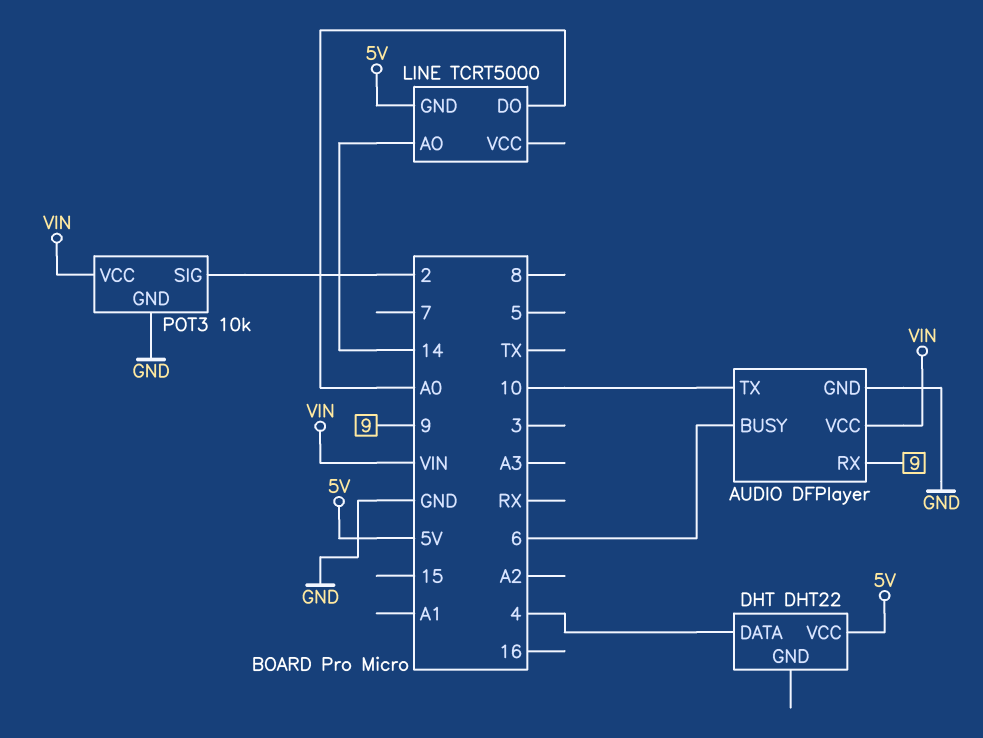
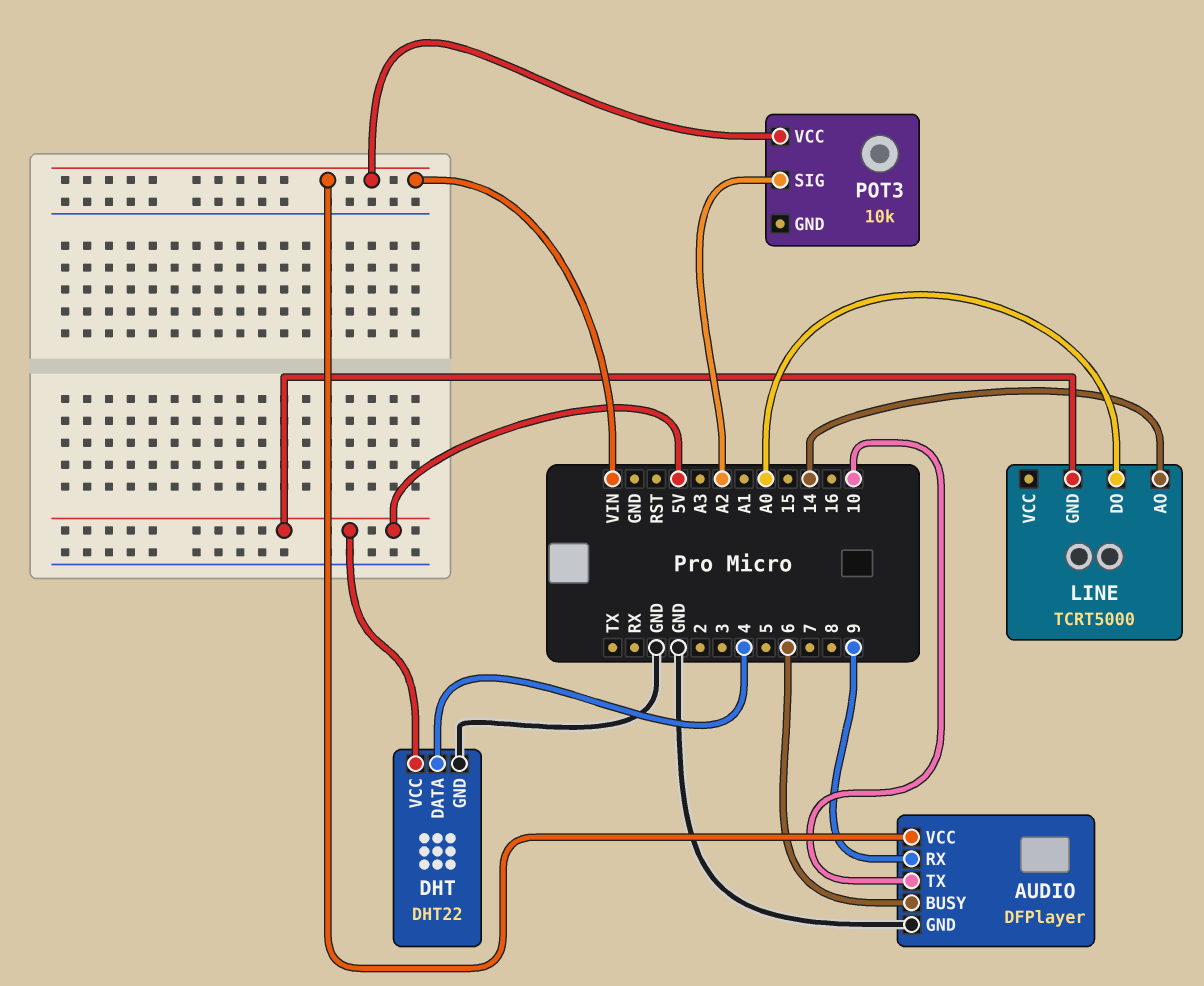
DHT pin GND: none -> GND
POT3 pin GND: GND -> none
POT3 pin SIG: 2 -> A2

